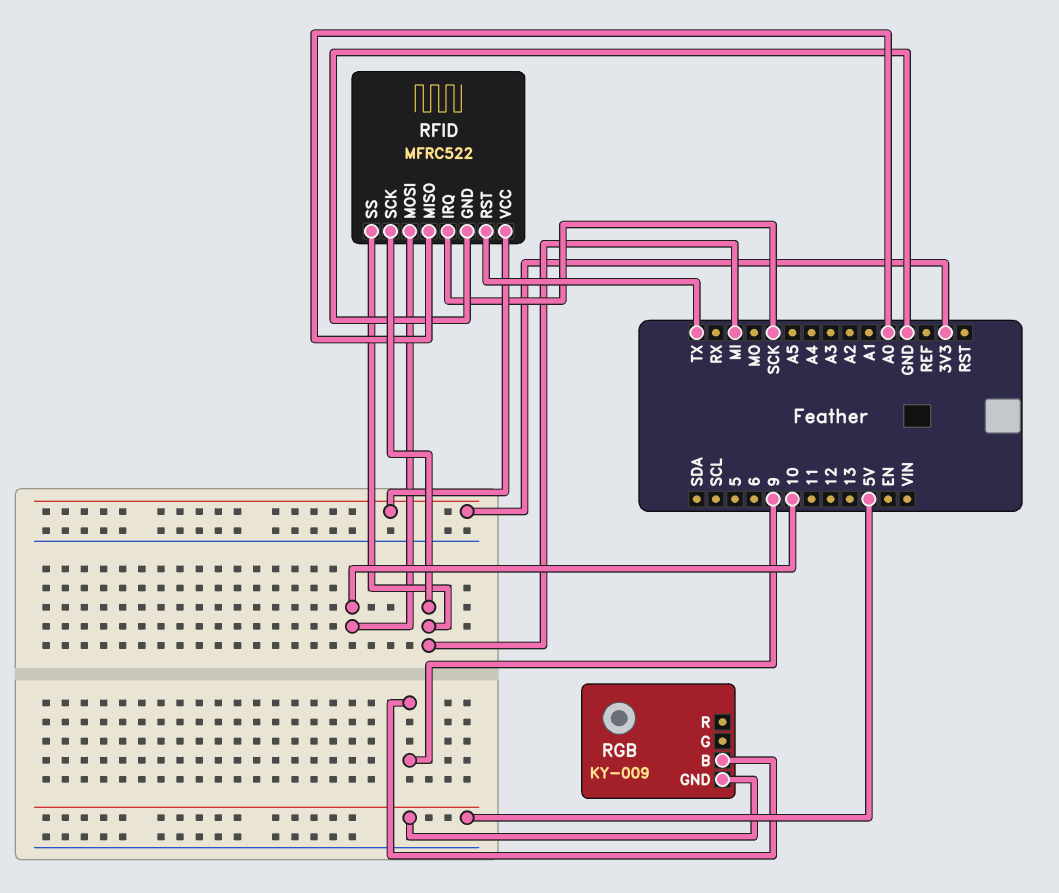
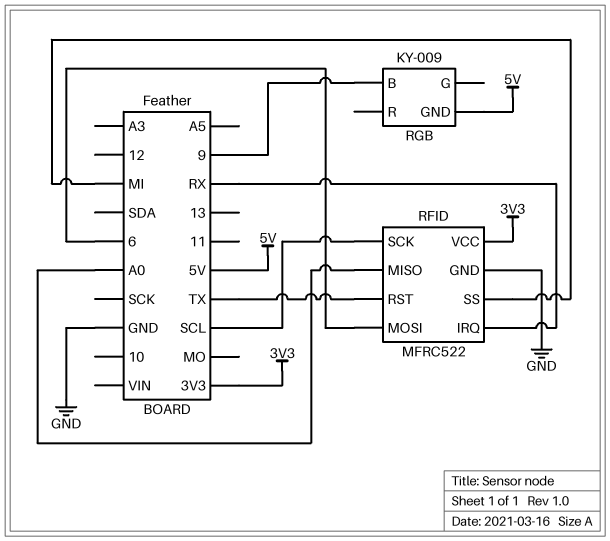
RFID pin IRQ: SCK -> RX
RFID pin MOSI: 10 -> 6
RFID pin SCK: MI -> SCL

